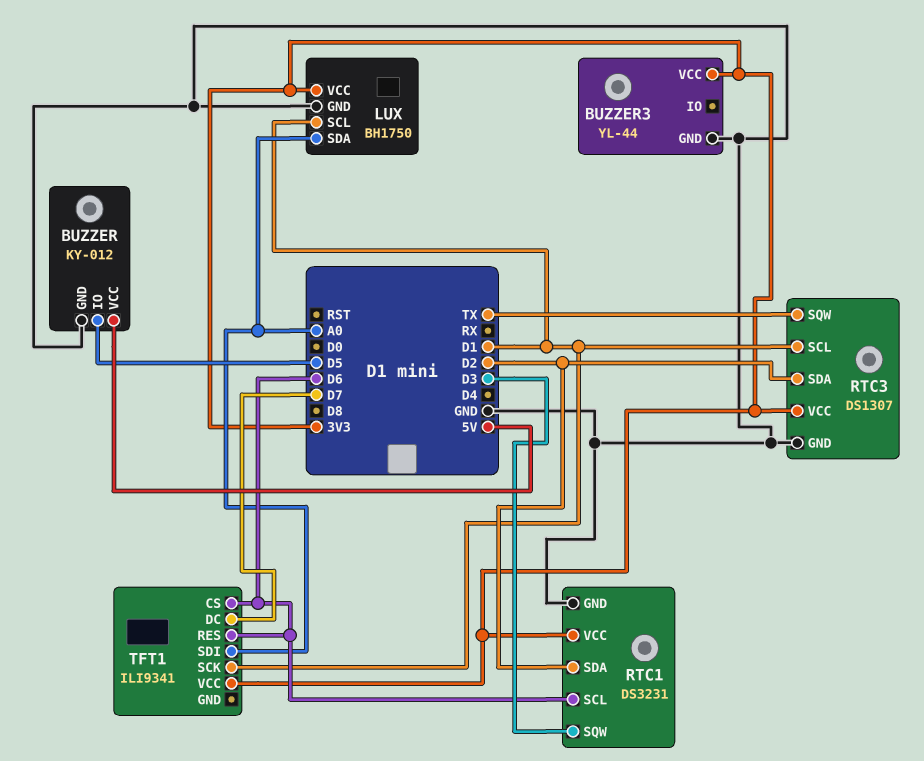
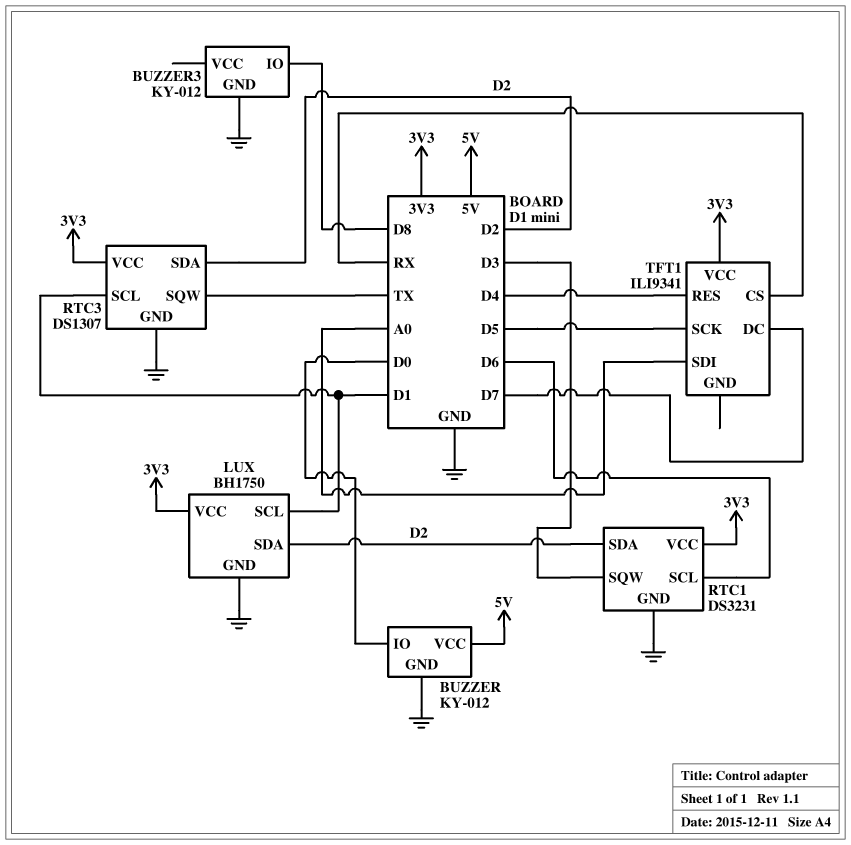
BUZZER pin IO: D5 -> D0
BUZZER3: YL-44 -> KY-012
BUZZER3 pin IO: none -> D8
BUZZER3 pin VCC: 3V3 -> none
LUX pin SDA: A0 -> D2
TFT1 pin CS: D6 -> RX
TFT1 pin RES: D6 -> D4
TFT1 pin SCK: D1 -> D5

